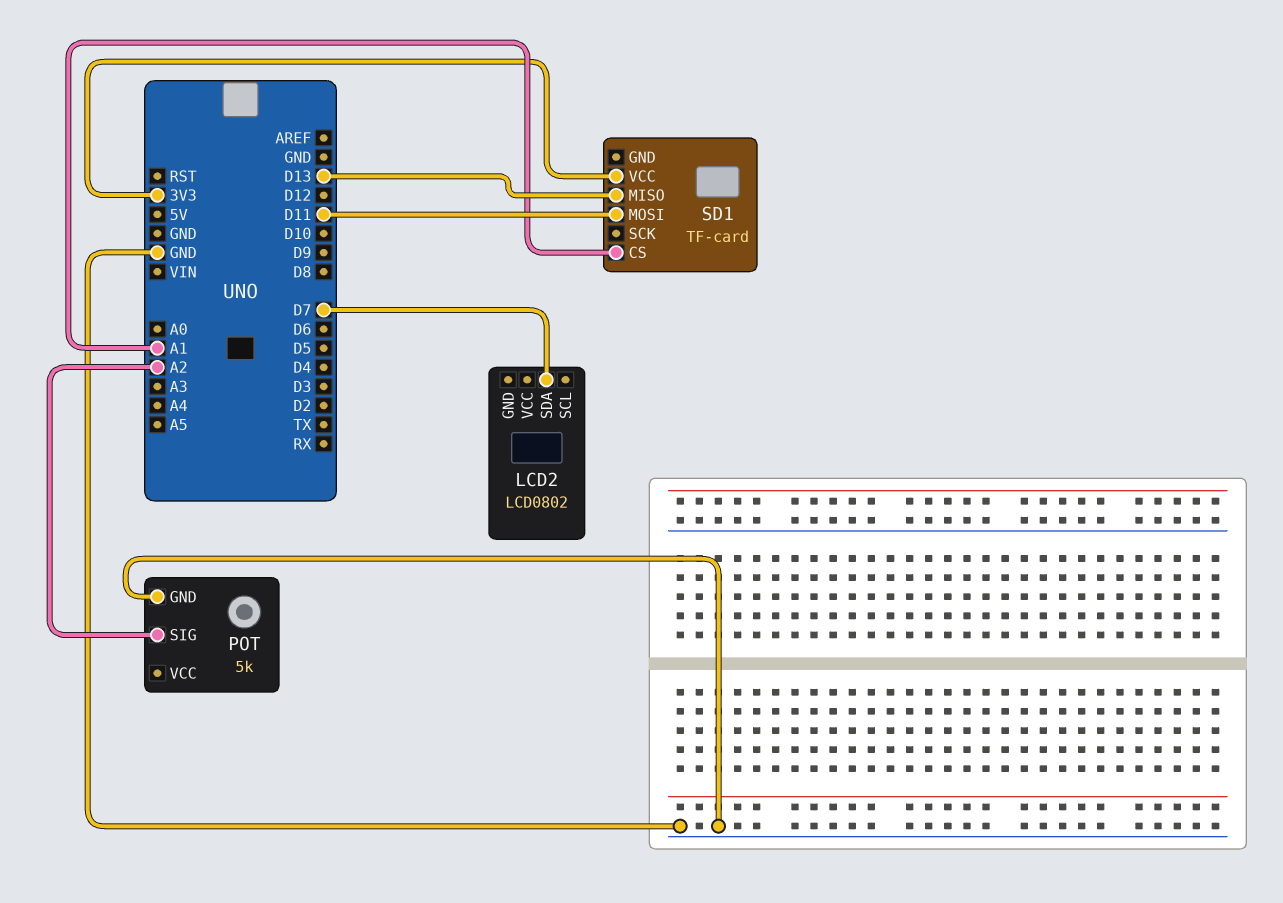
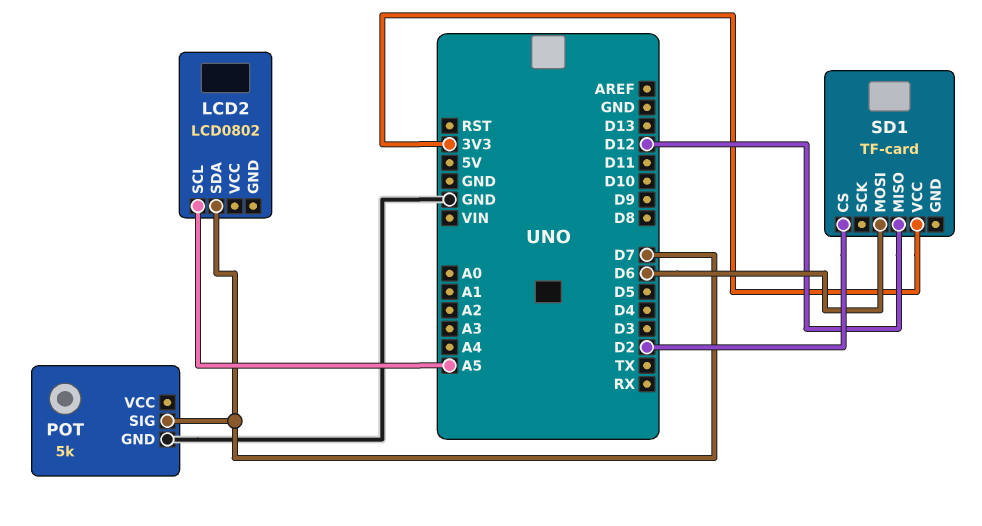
LCD2 pin SCL: none -> A5
POT pin SIG: A2 -> D7
SD1 pin CS: A1 -> D2
SD1 pin MISO: D13 -> D12
SD1 pin MOSI: D11 -> D6

